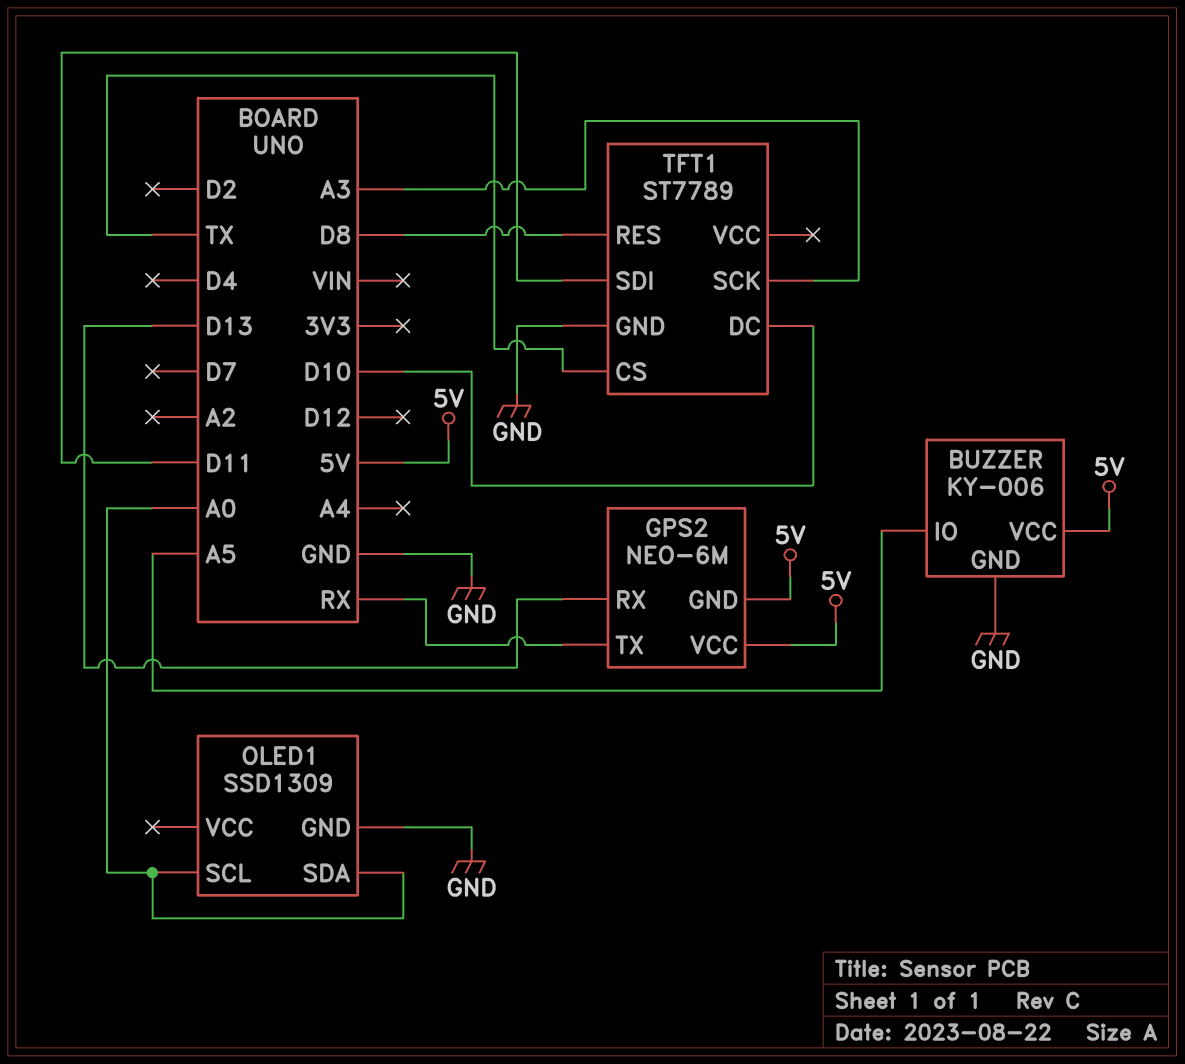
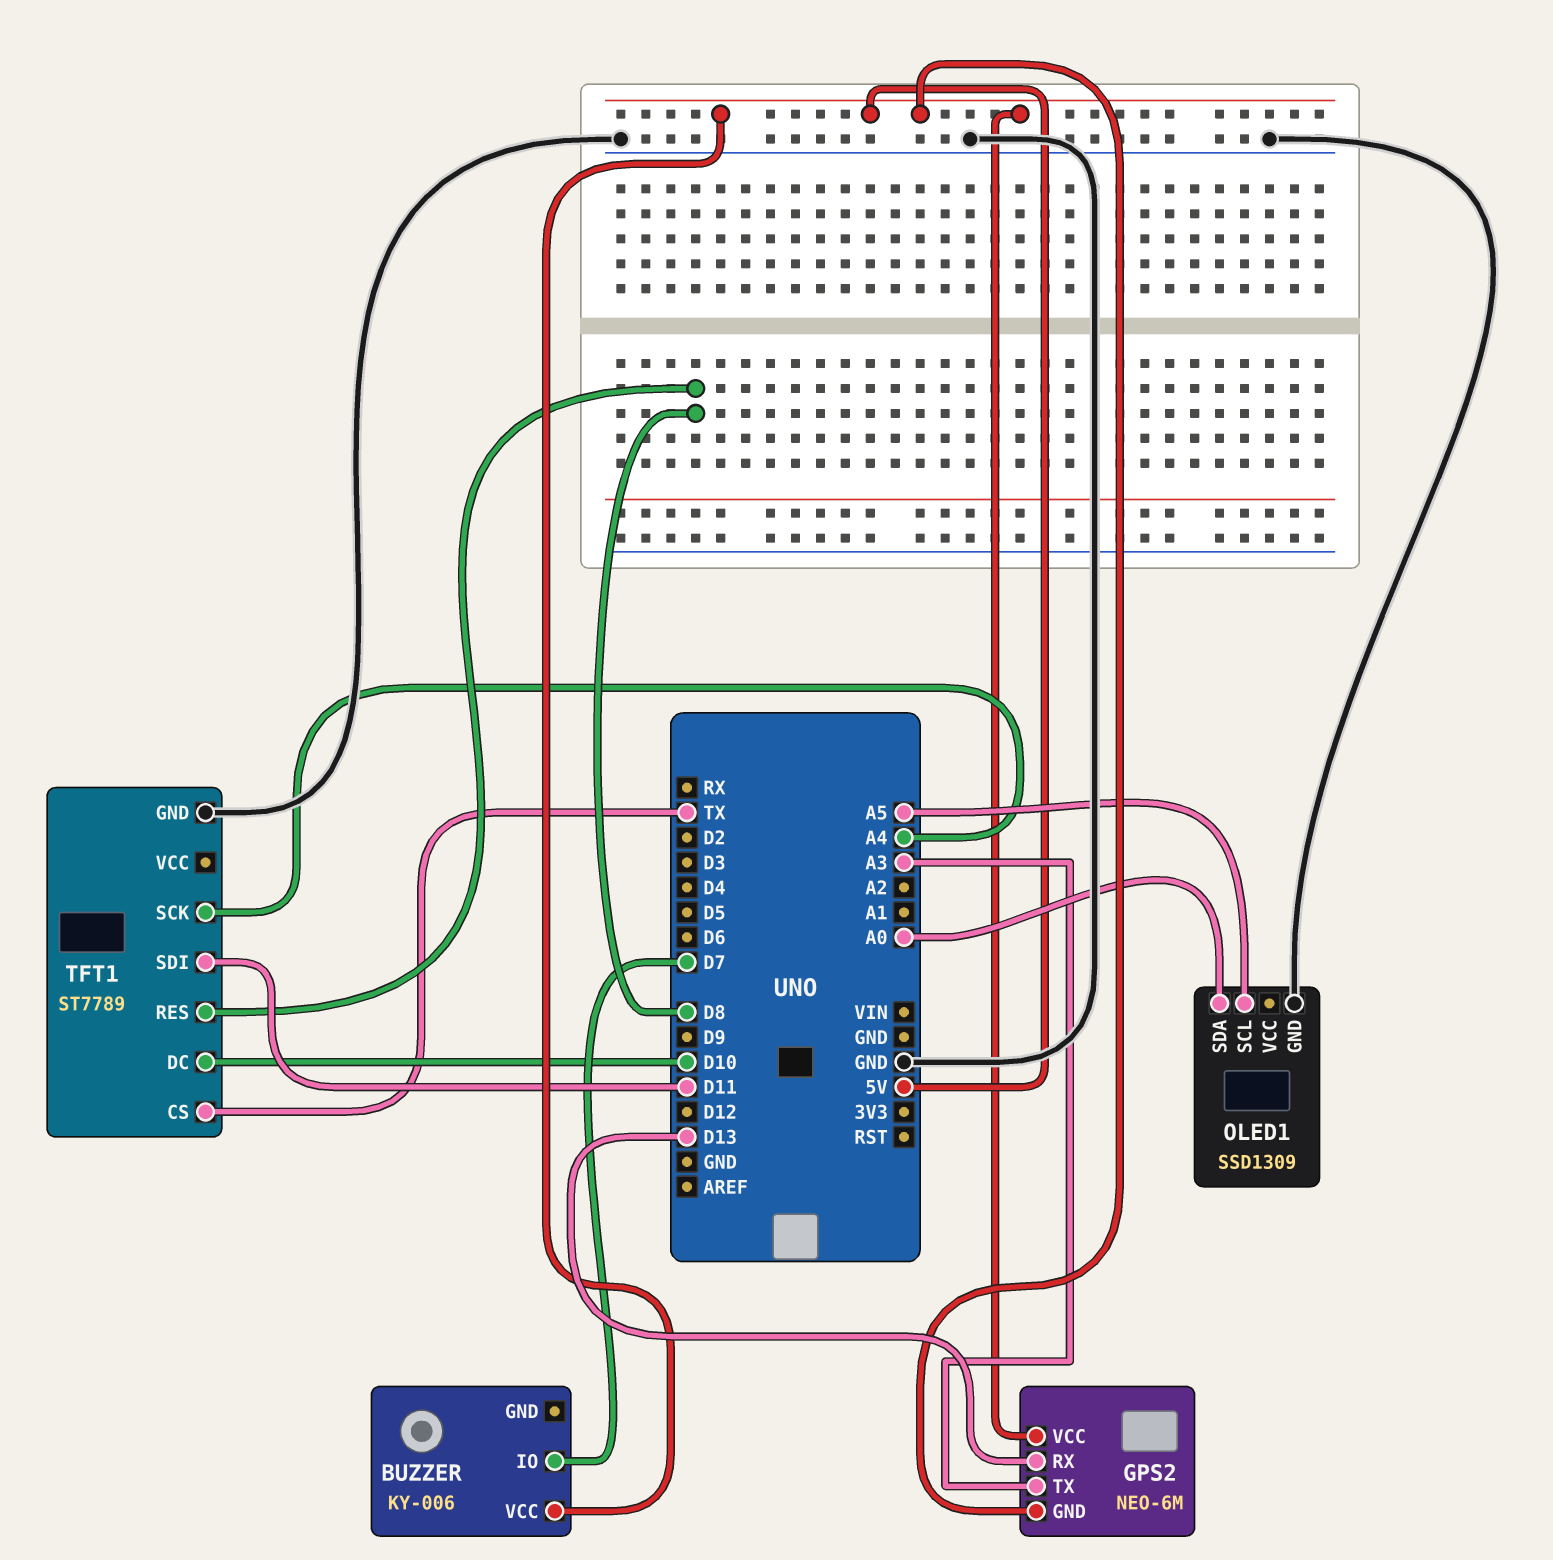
BUZZER pin GND: GND -> none
BUZZER pin IO: A5 -> D7
GPS2 pin TX: RX -> A3
OLED1 pin SCL: A0 -> A5
TFT1 pin SCK: A3 -> A4

